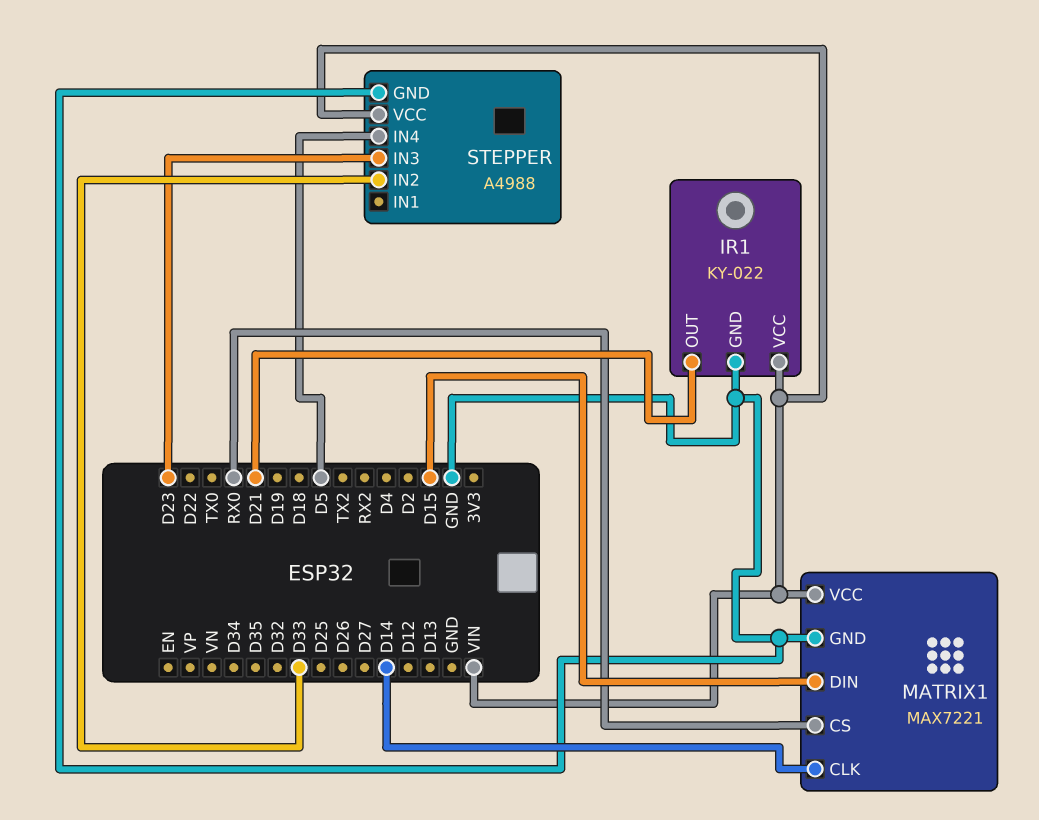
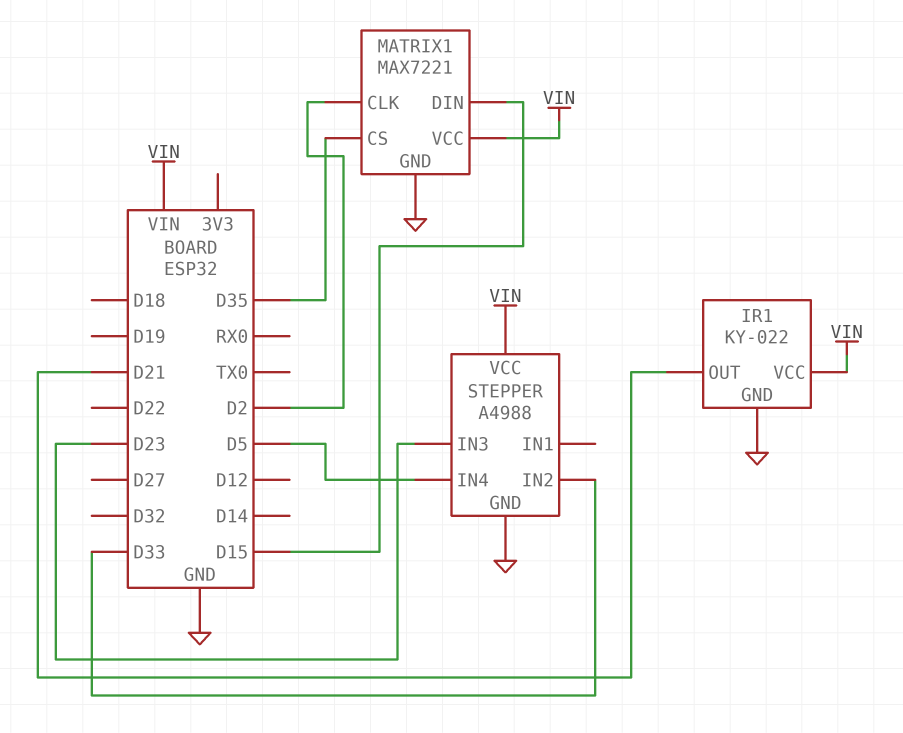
MATRIX1 pin CLK: D14 -> D2
MATRIX1 pin CS: RX0 -> D35

